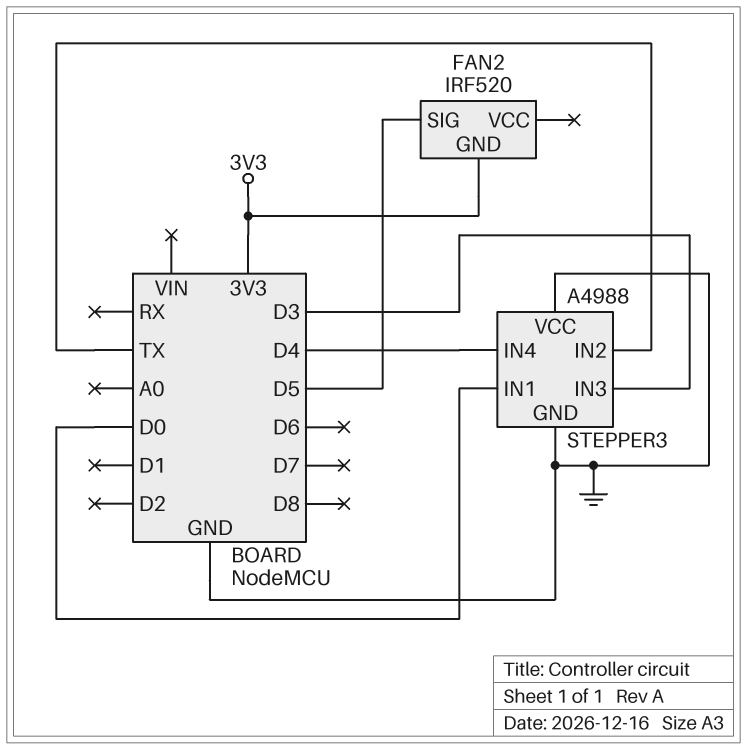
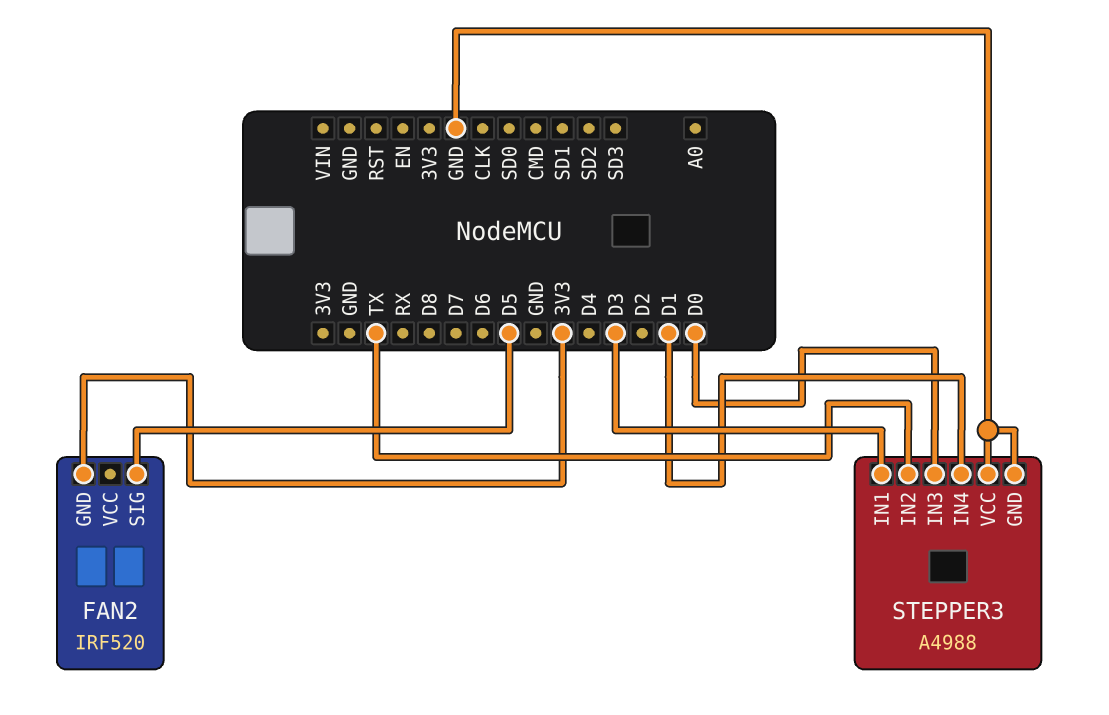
STEPPER3 pin IN1: D0 -> D3
STEPPER3 pin IN3: D3 -> D0
STEPPER3 pin IN4: D4 -> D1

